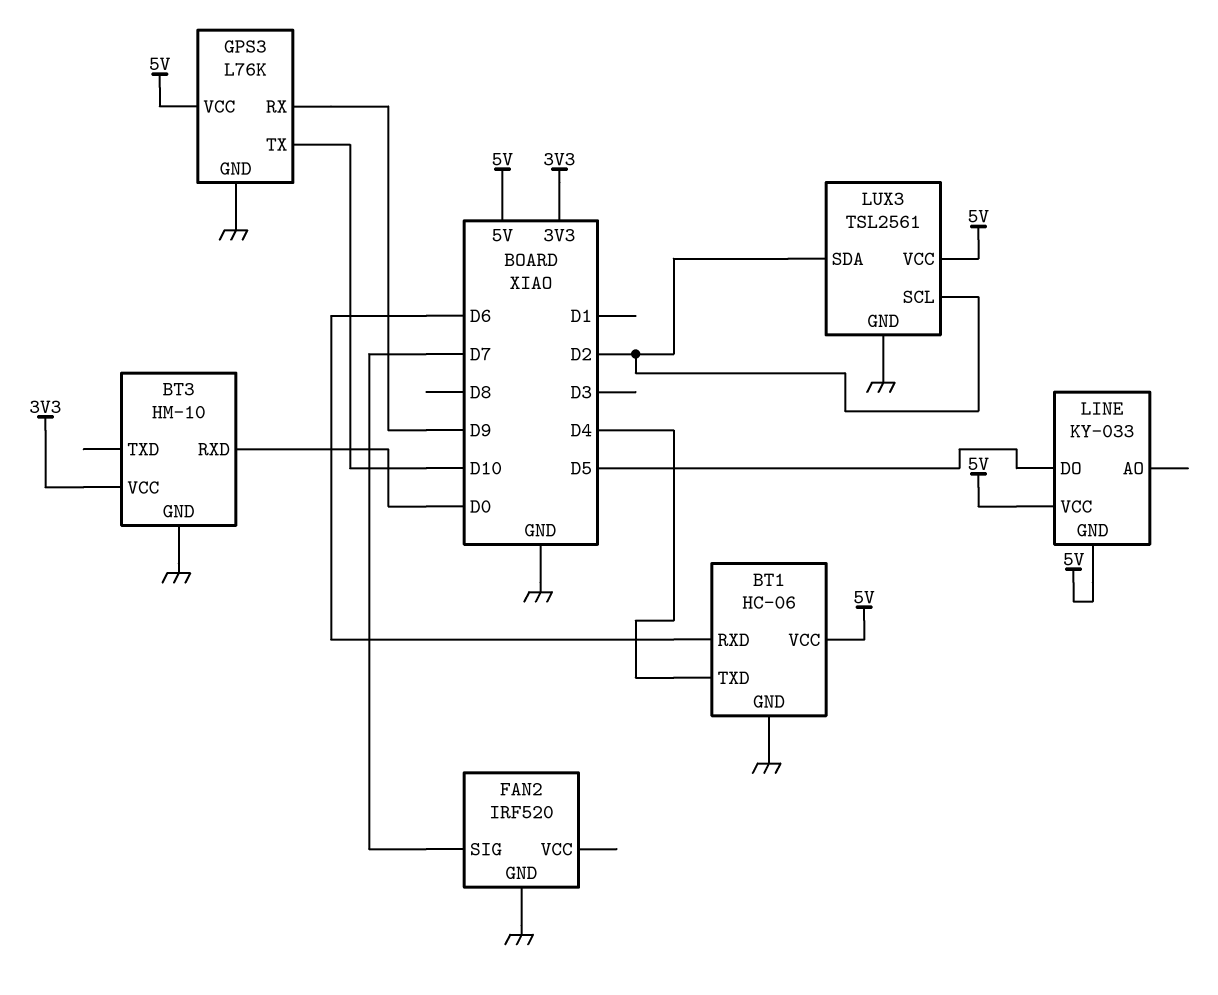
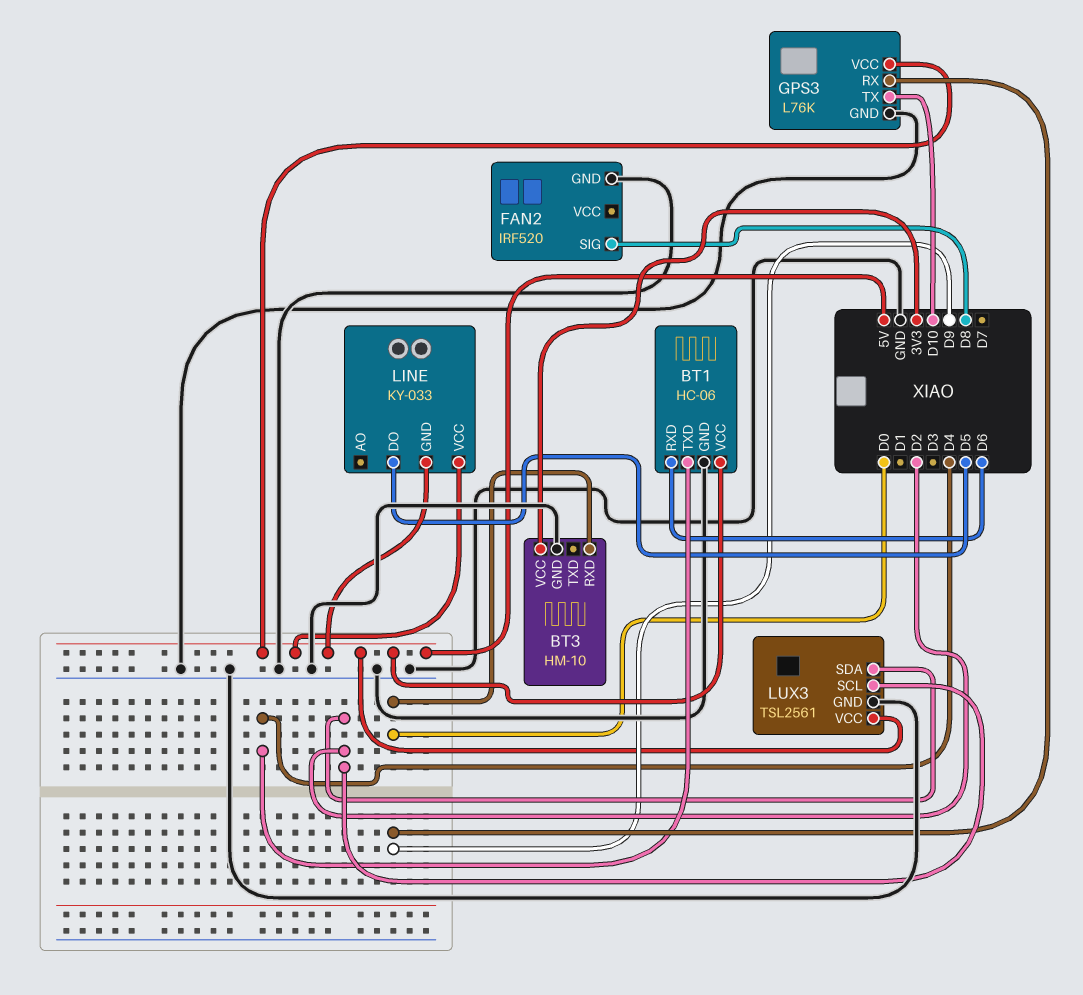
FAN2 pin SIG: D7 -> D8

